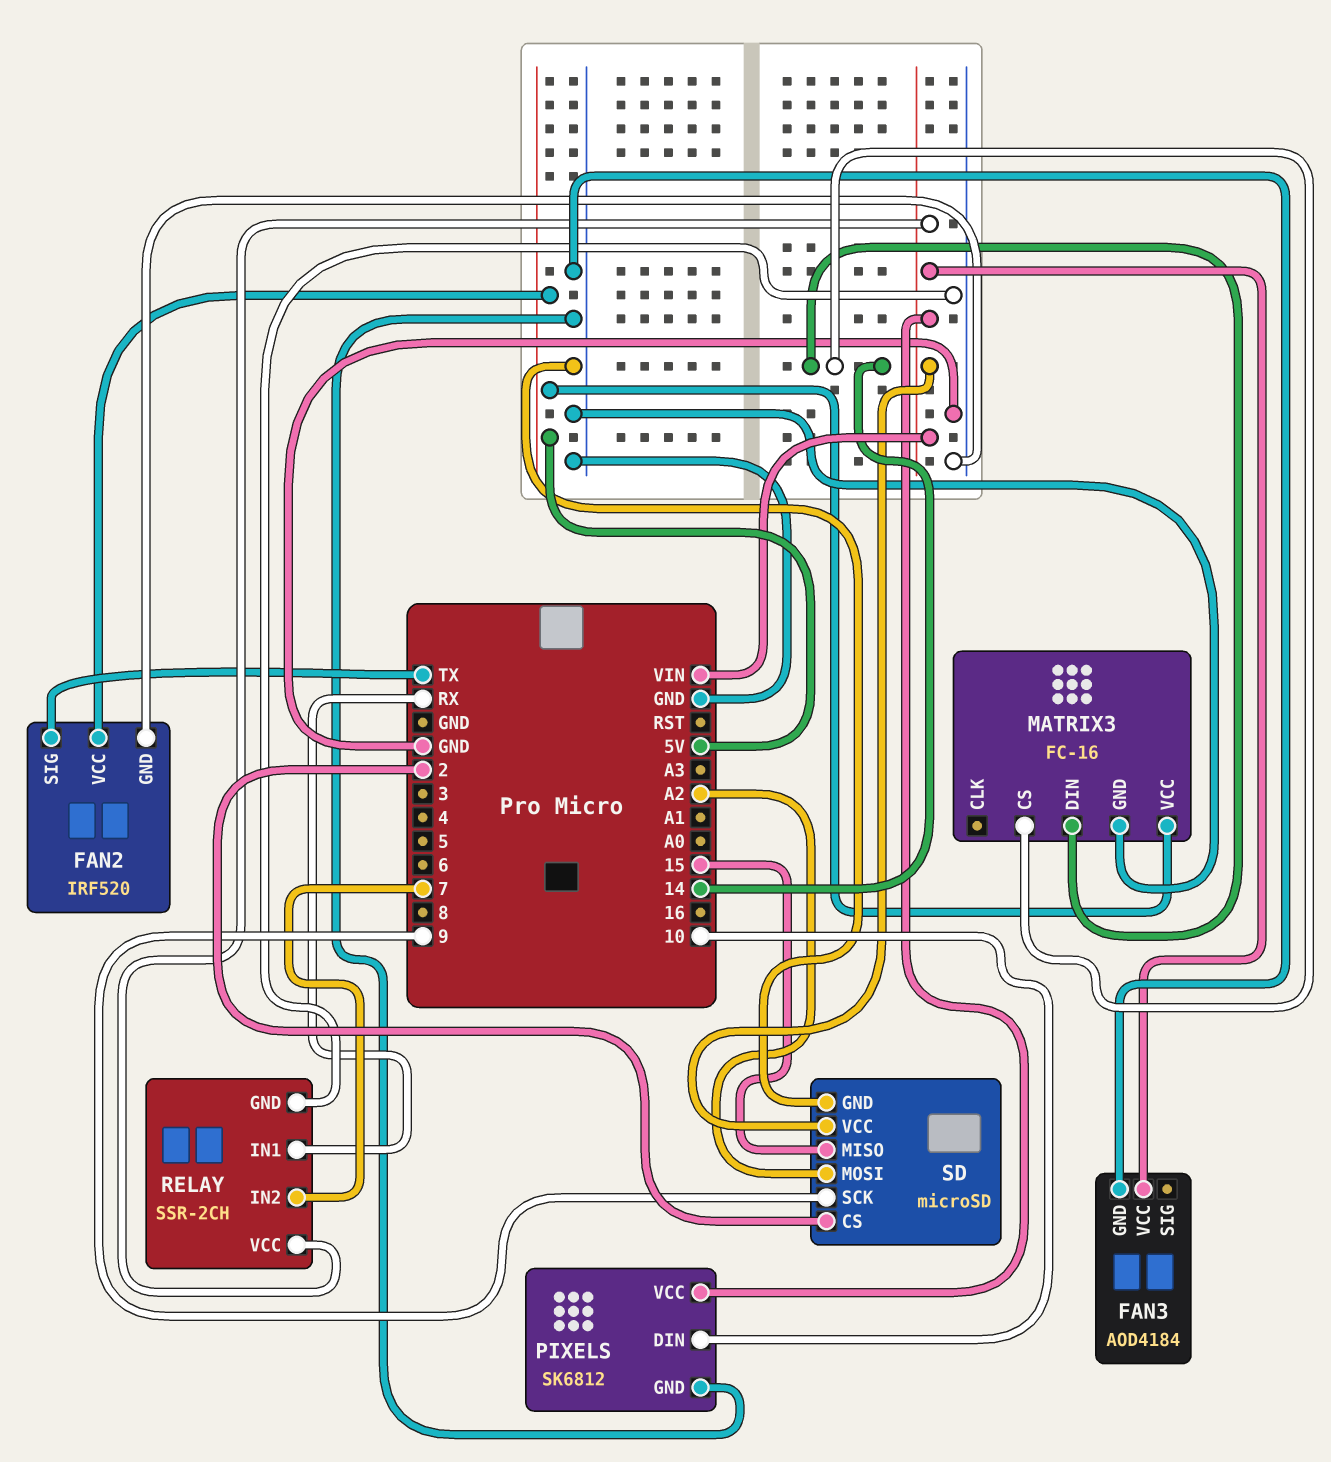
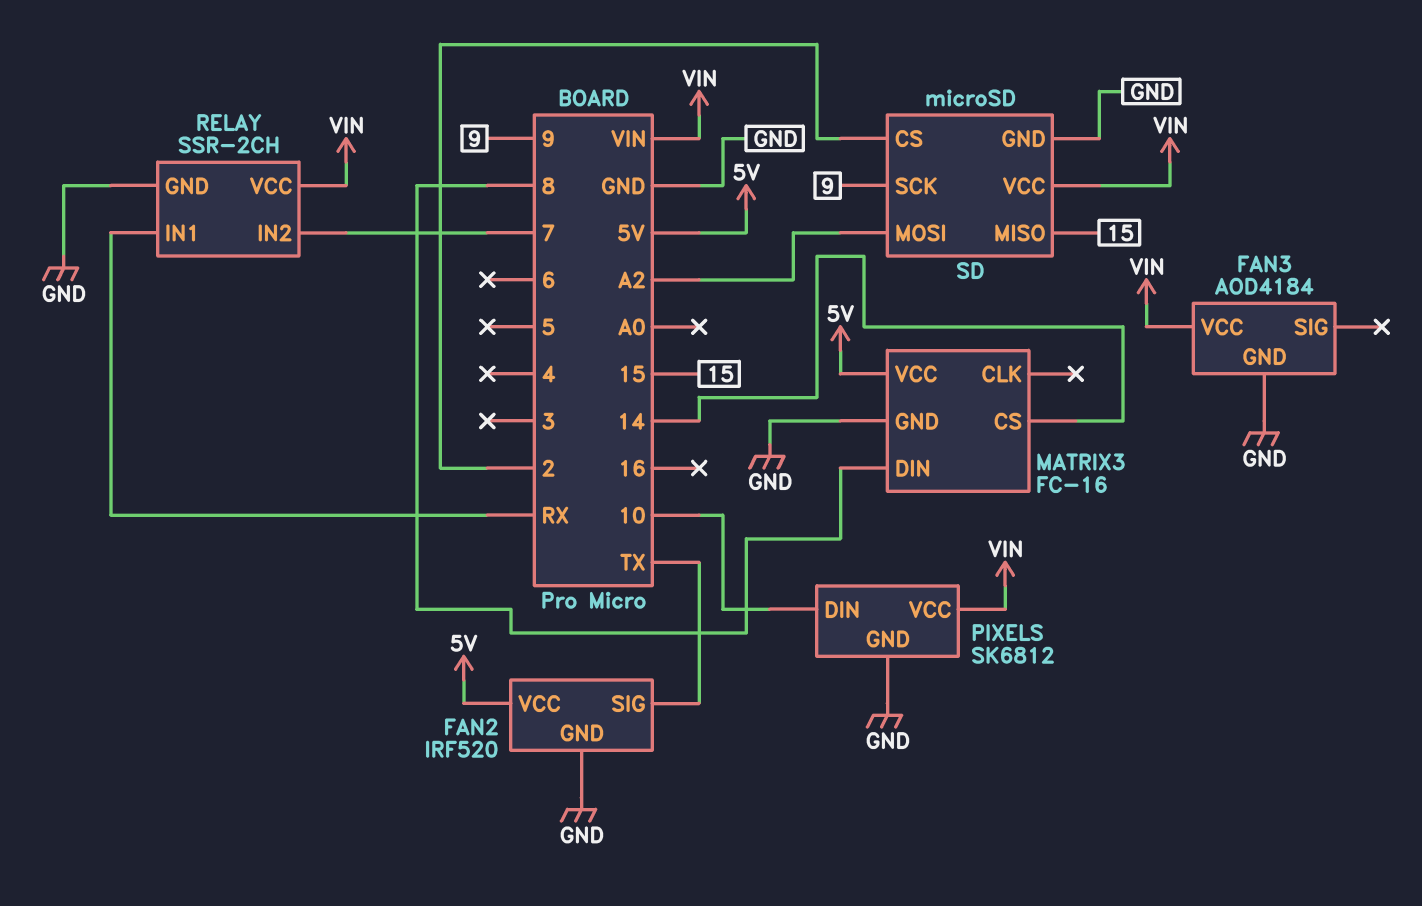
MATRIX3 pin DIN: 14 -> 8

